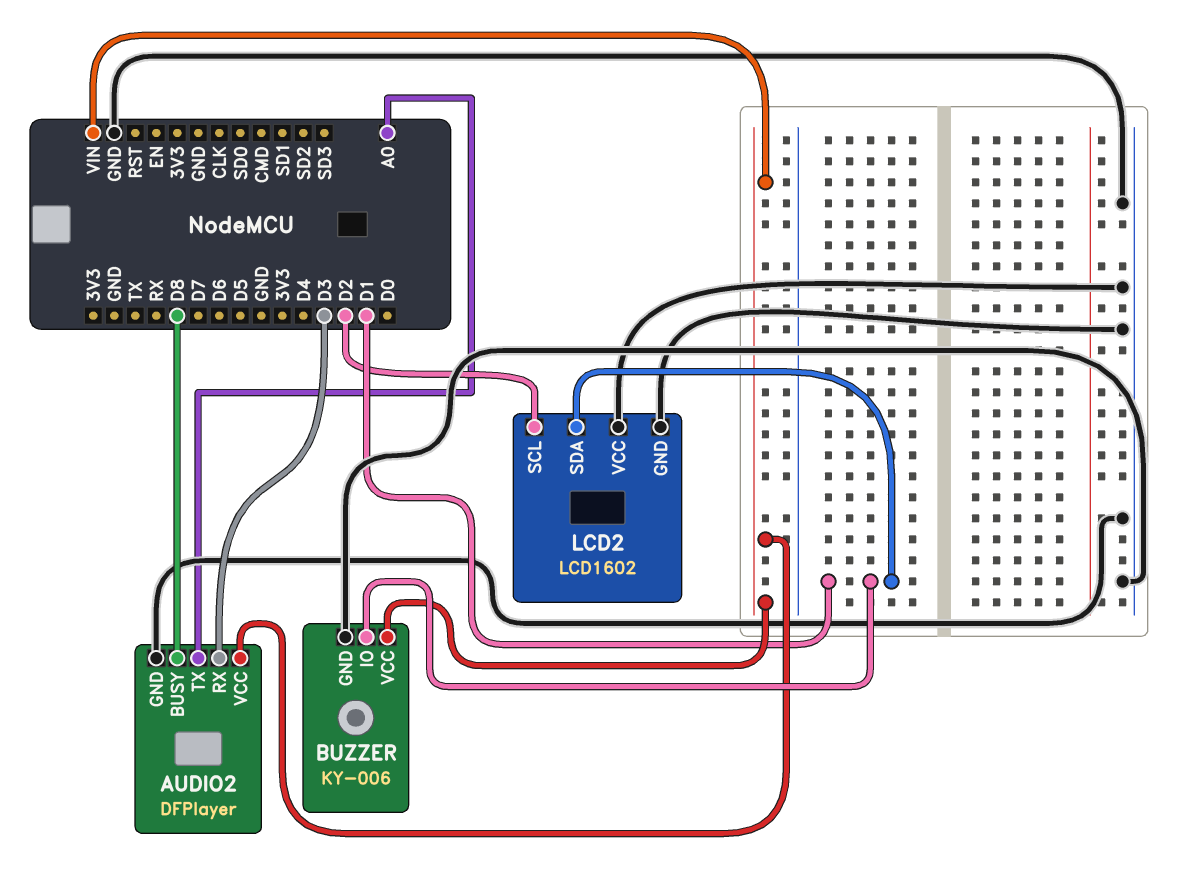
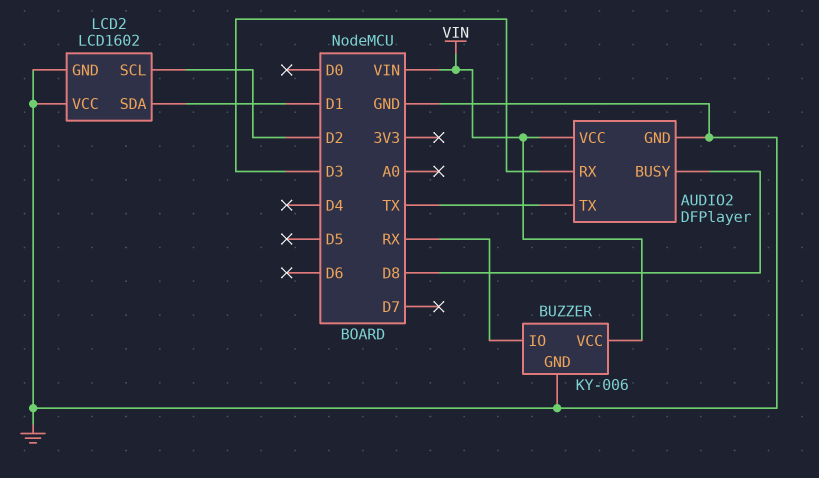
AUDIO2 pin TX: A0 -> TX
BUZZER pin IO: D1 -> RX

